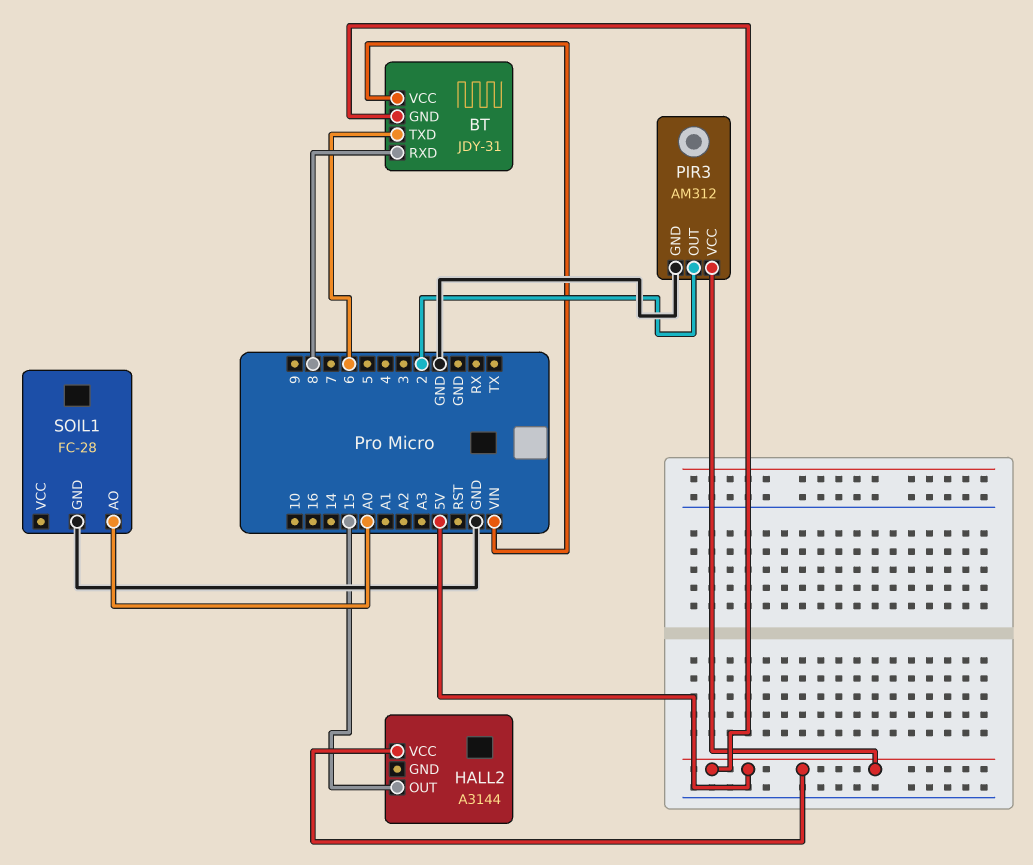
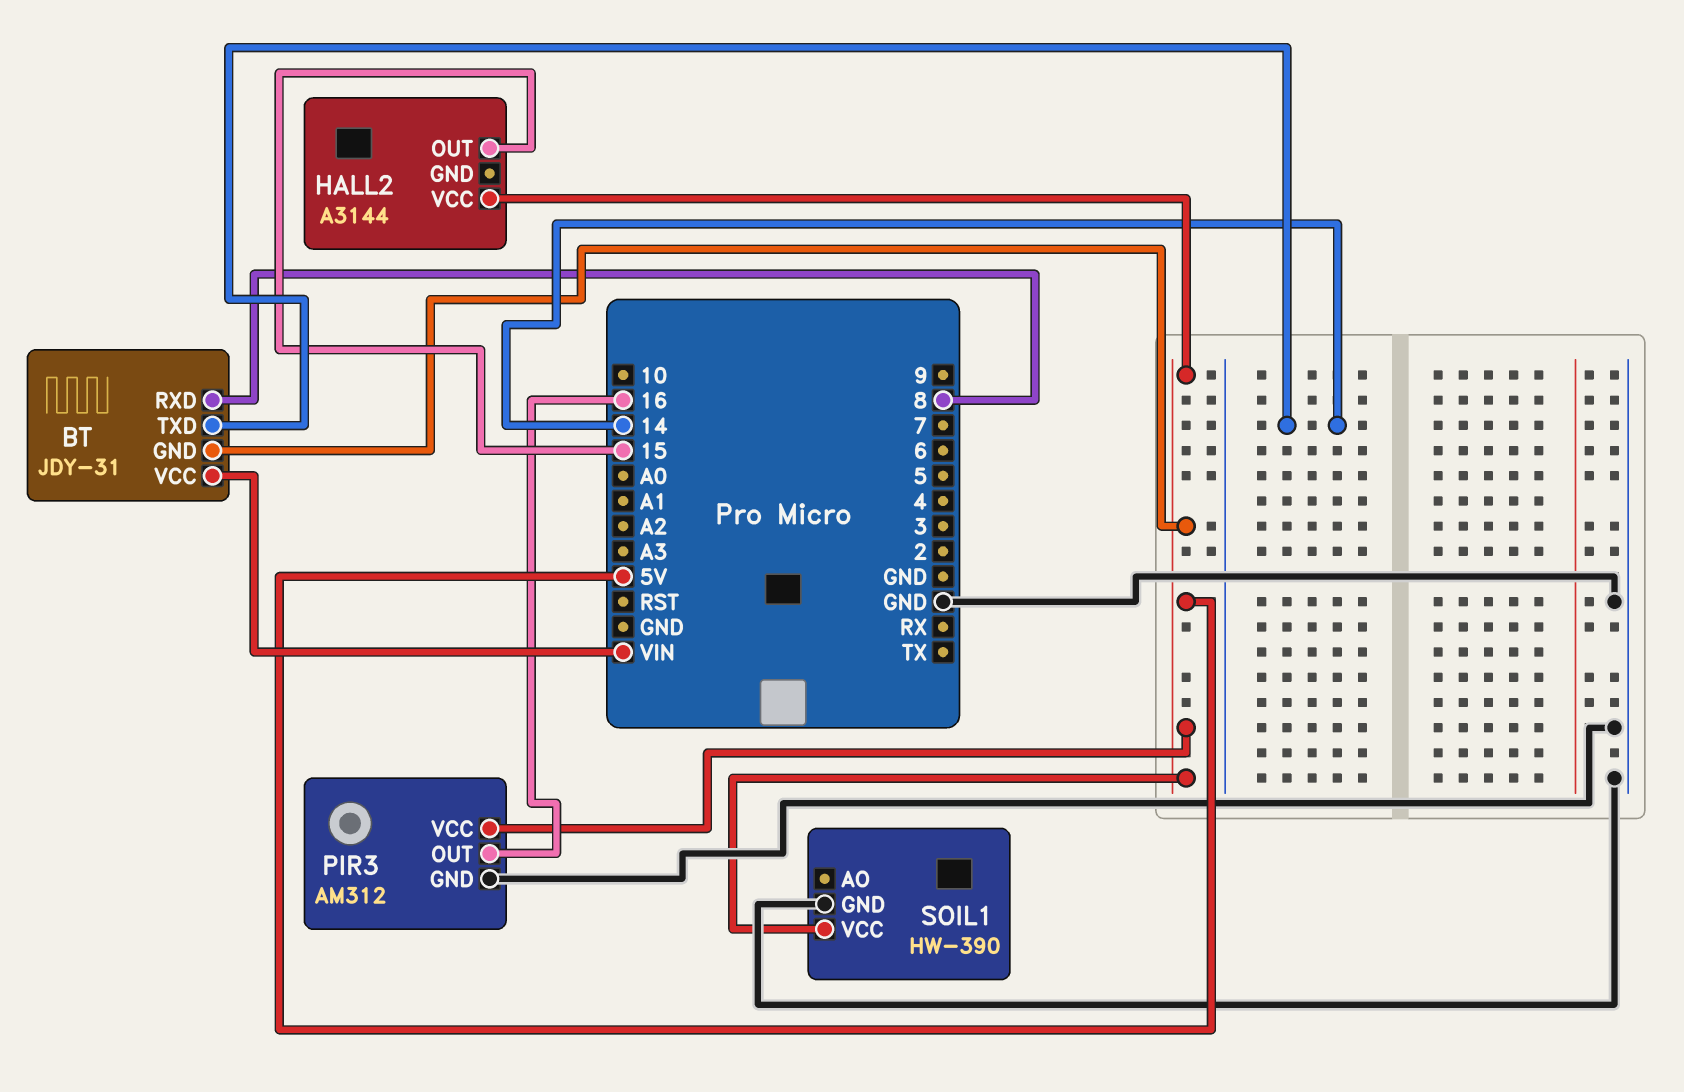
BT pin TXD: 6 -> 14
PIR3 pin OUT: 2 -> 16
SOIL1: FC-28 -> HW-390
SOIL1 pin AO: A0 -> none
SOIL1 pin VCC: none -> 5V

